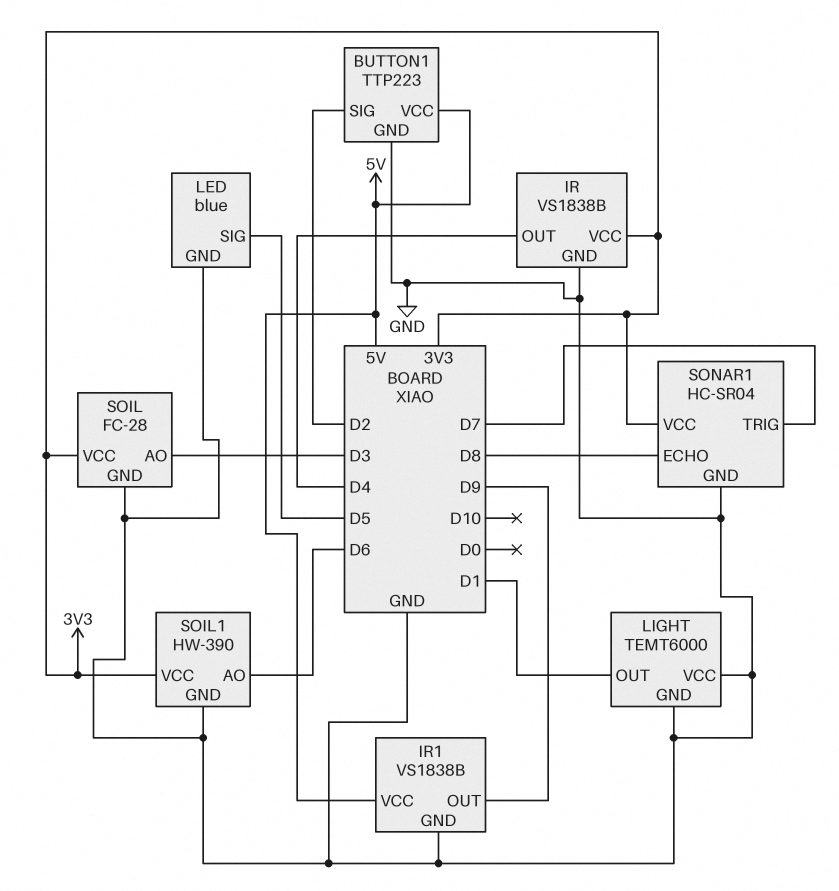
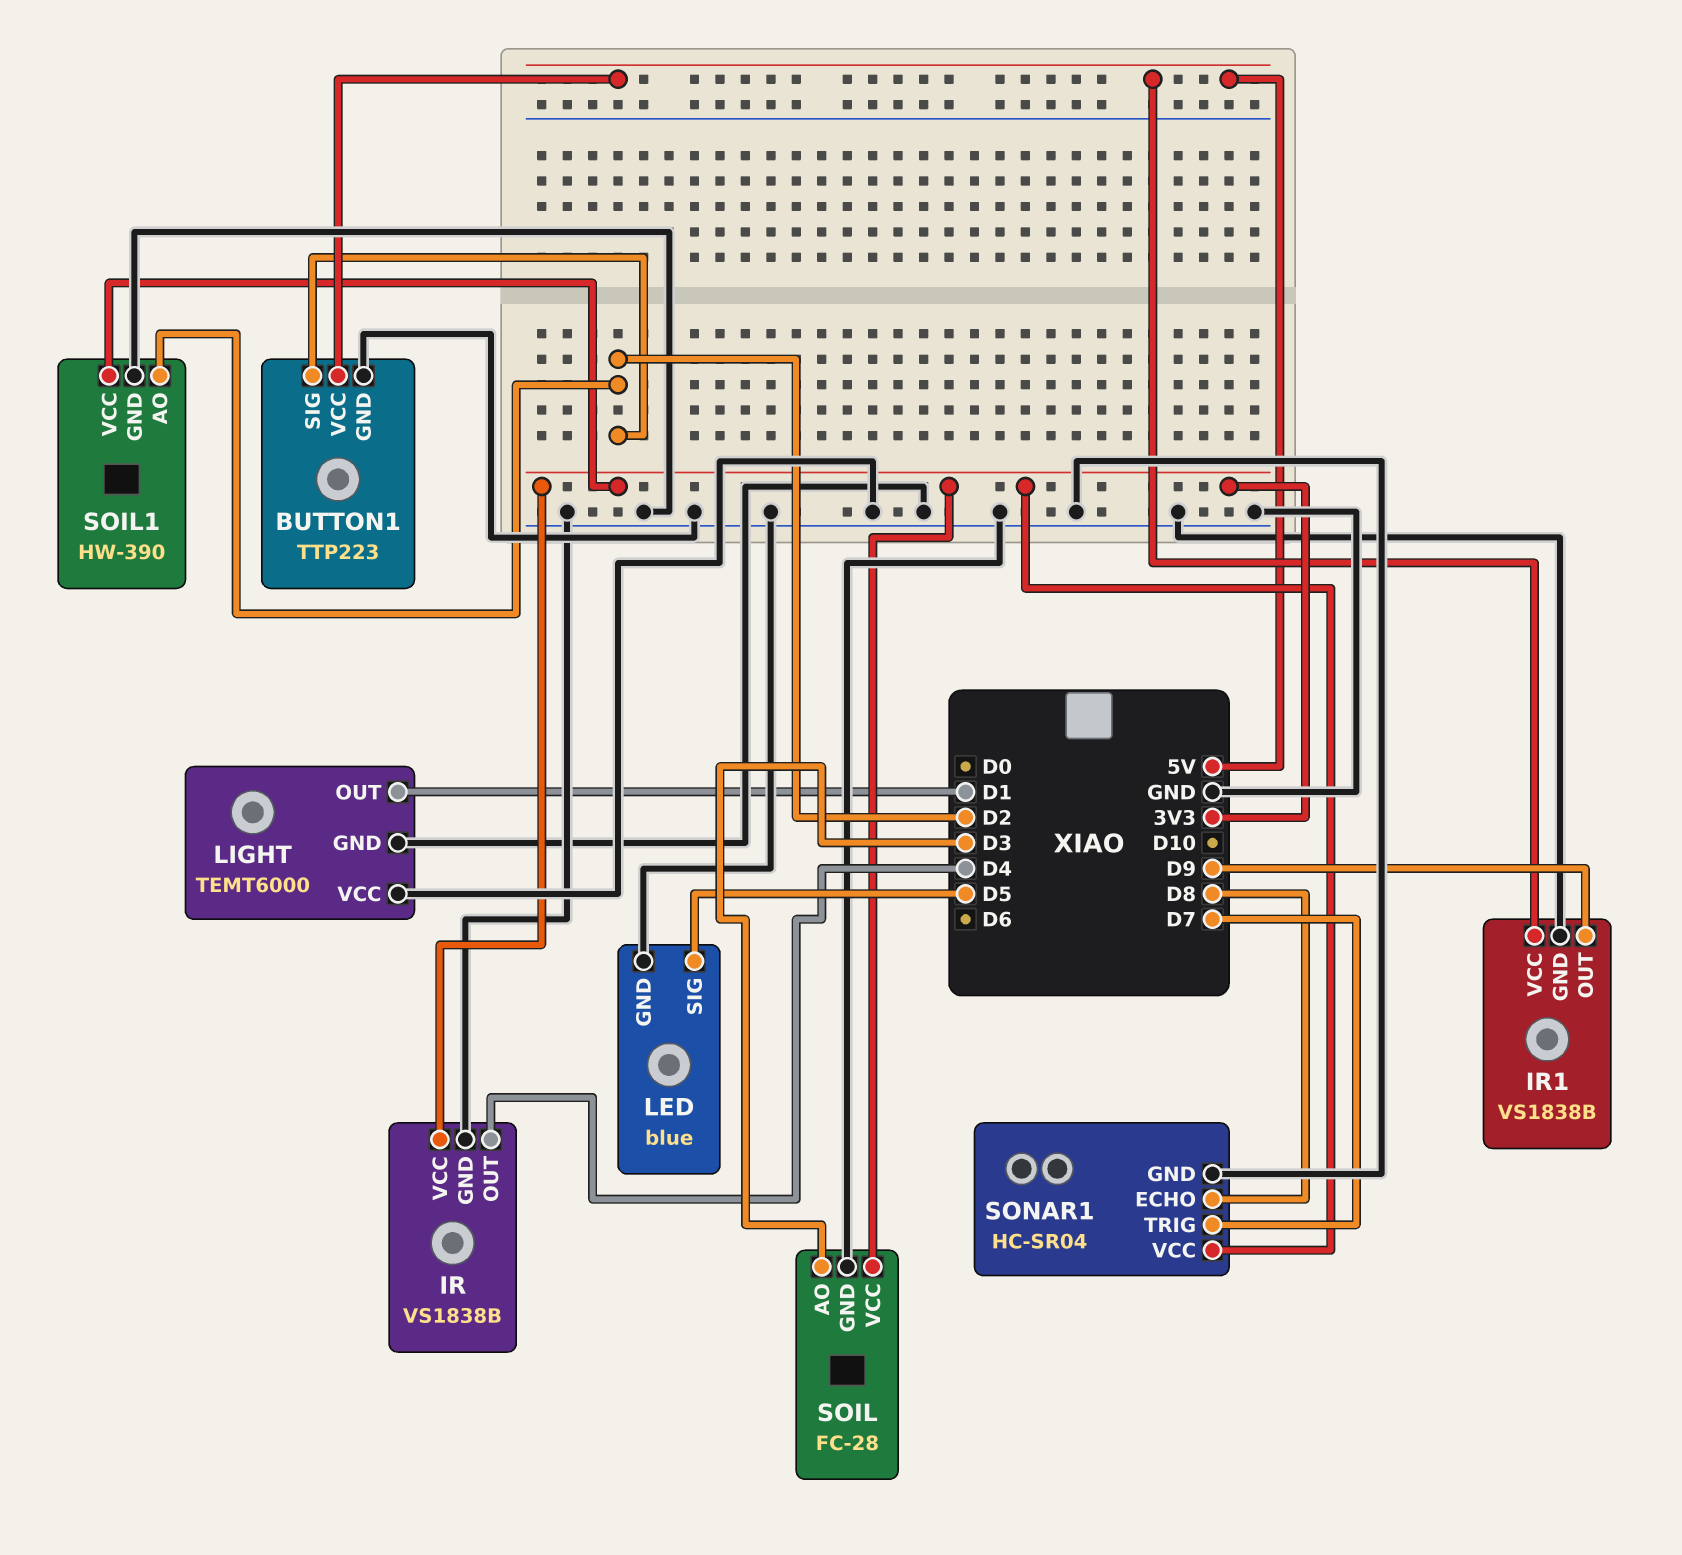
SOIL1 pin AO: D6 -> D2

